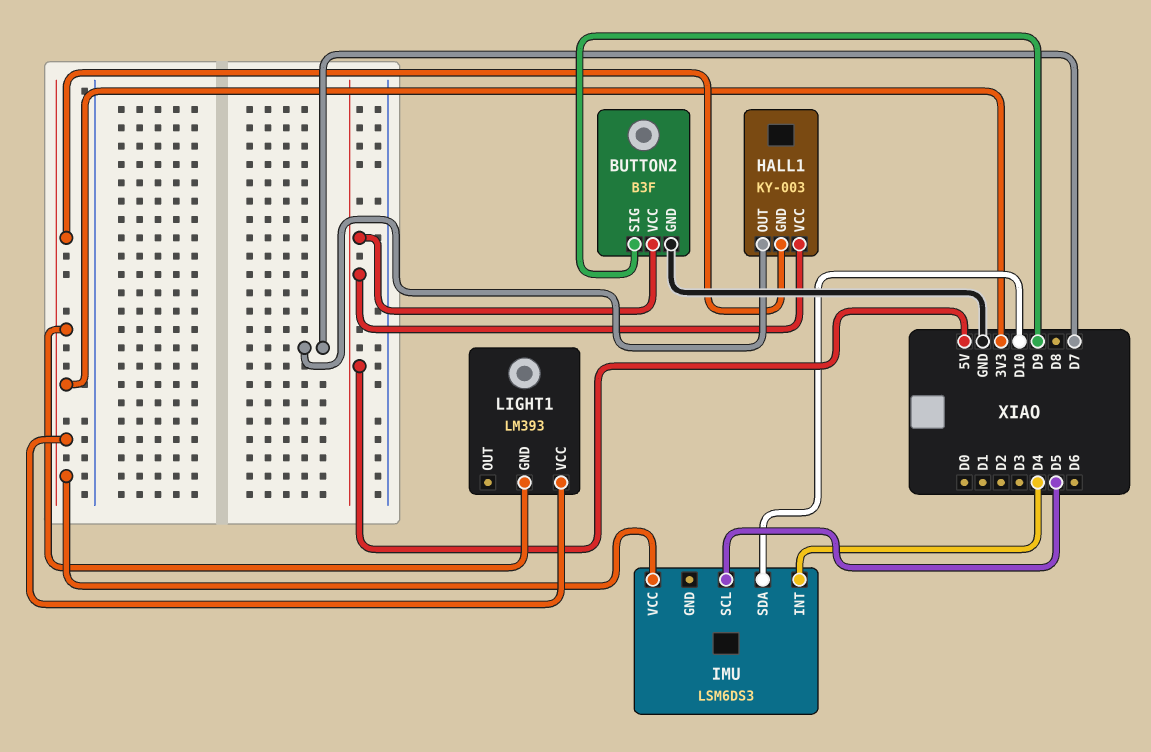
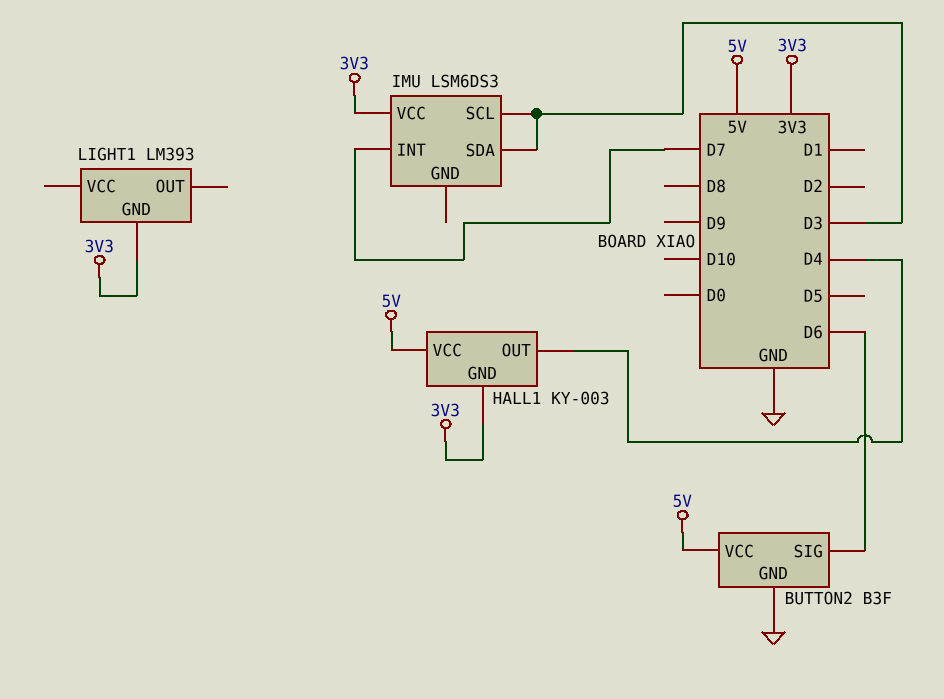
BUTTON2 pin SIG: D9 -> D6
HALL1 pin OUT: D7 -> D4
IMU pin INT: D4 -> D7
IMU pin SCL: D5 -> D3
IMU pin SDA: D10 -> D3
LIGHT1 pin VCC: 3V3 -> none

